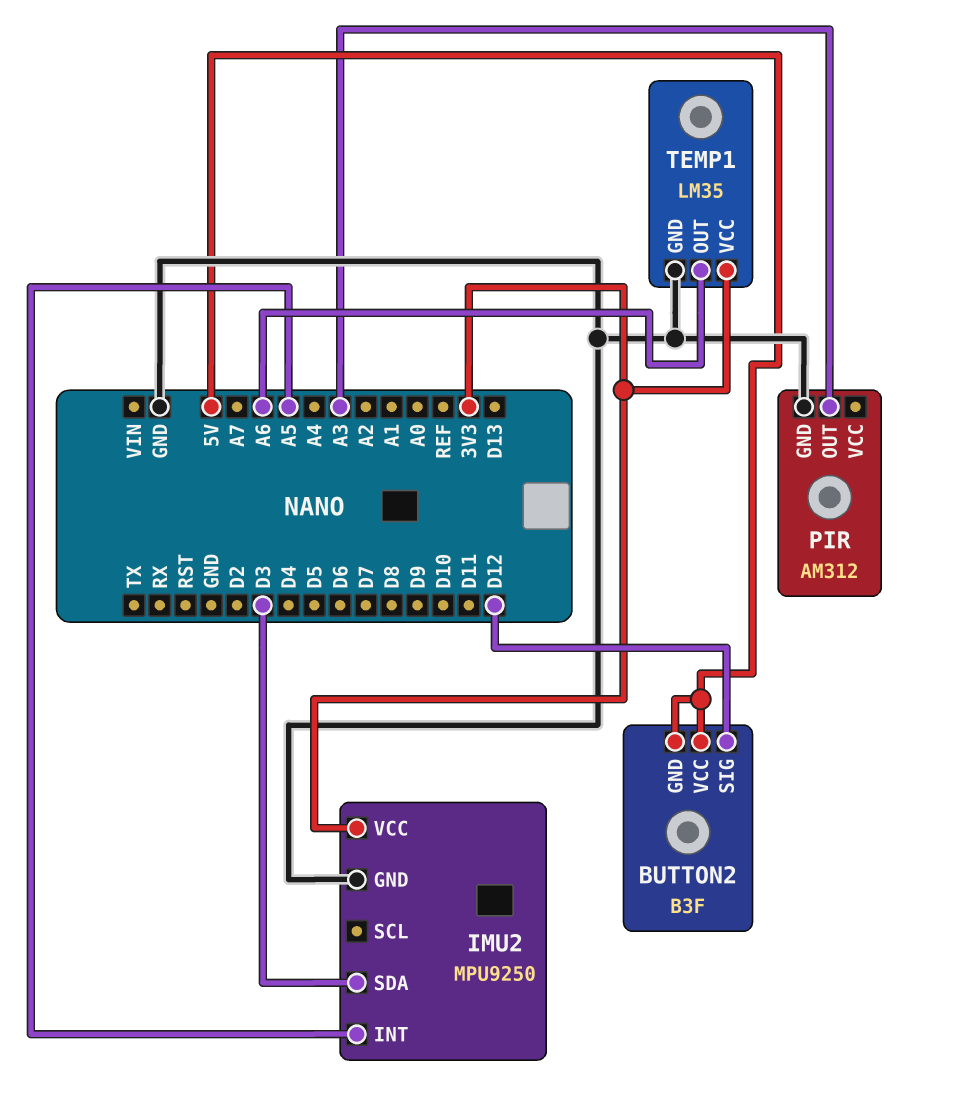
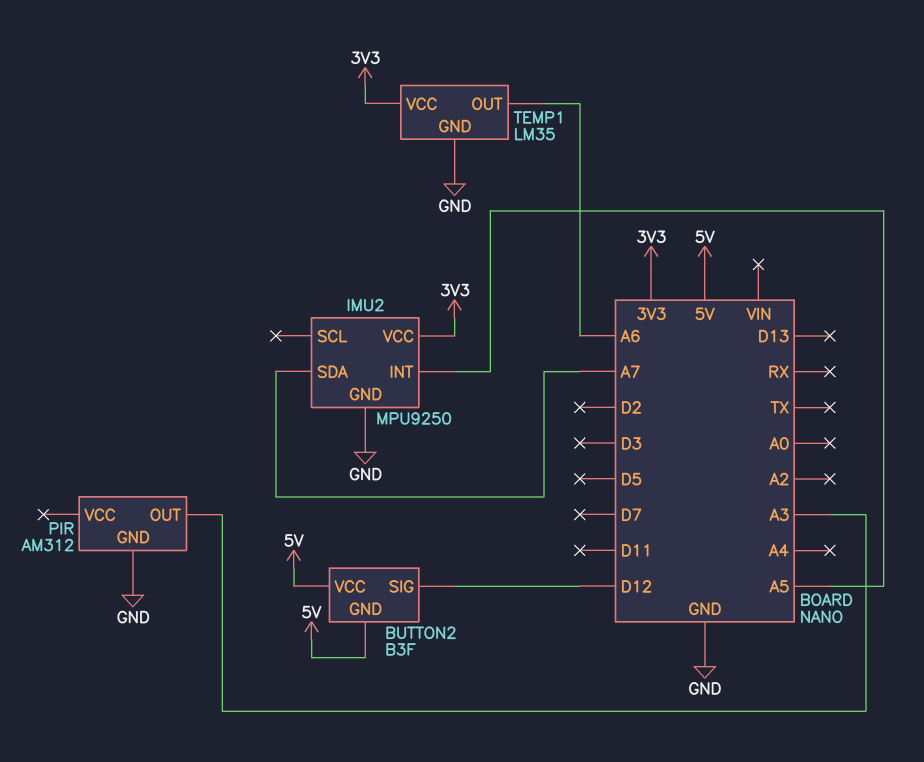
IMU2 pin SDA: D3 -> A7

